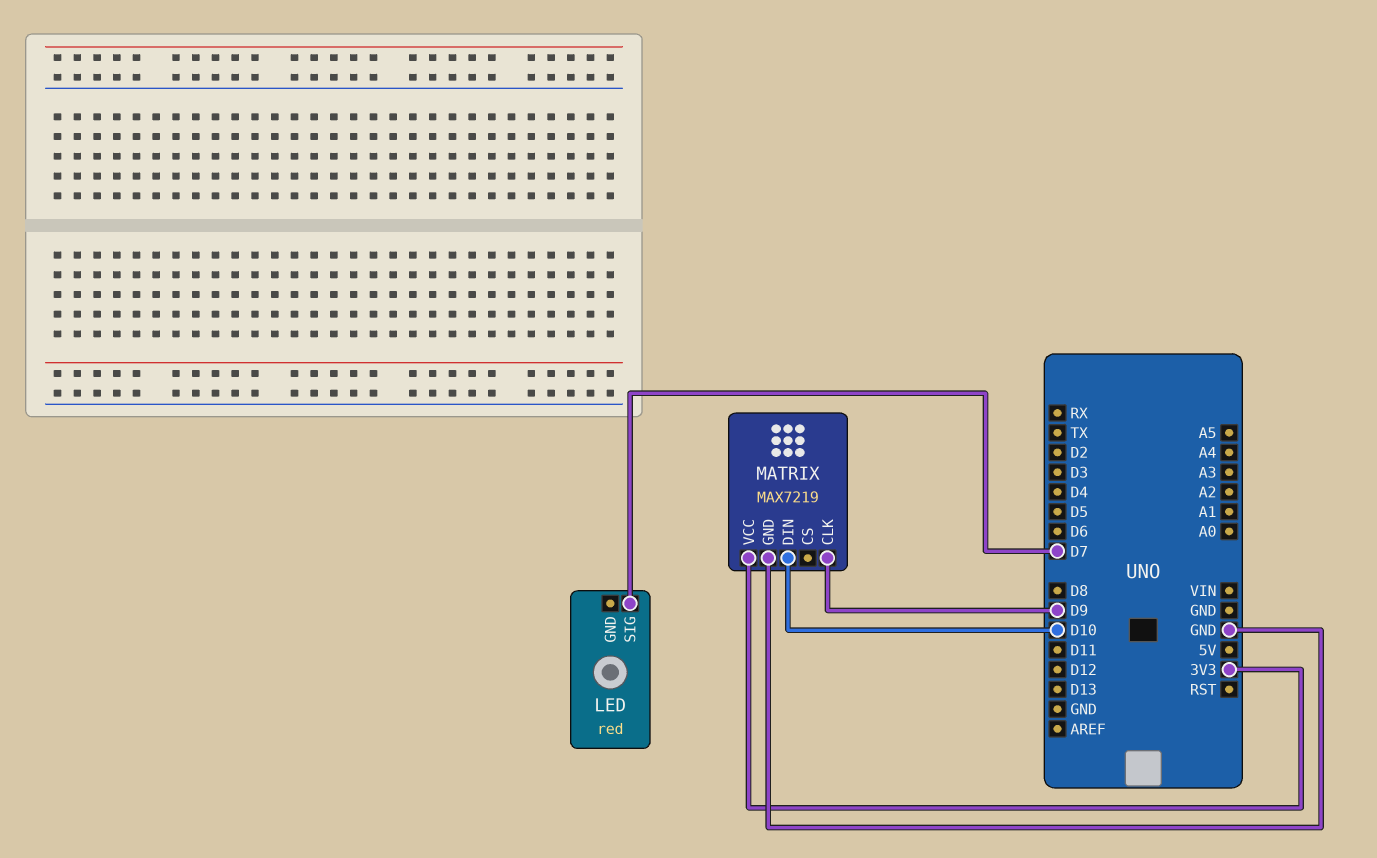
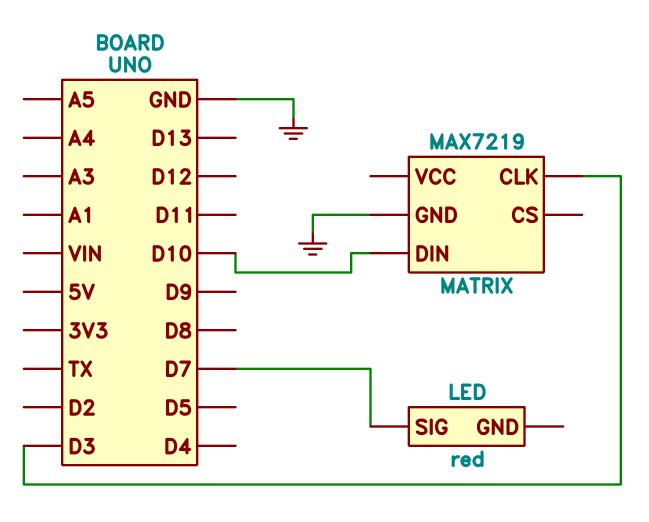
MATRIX pin CLK: D9 -> D3
MATRIX pin VCC: 3V3 -> none

